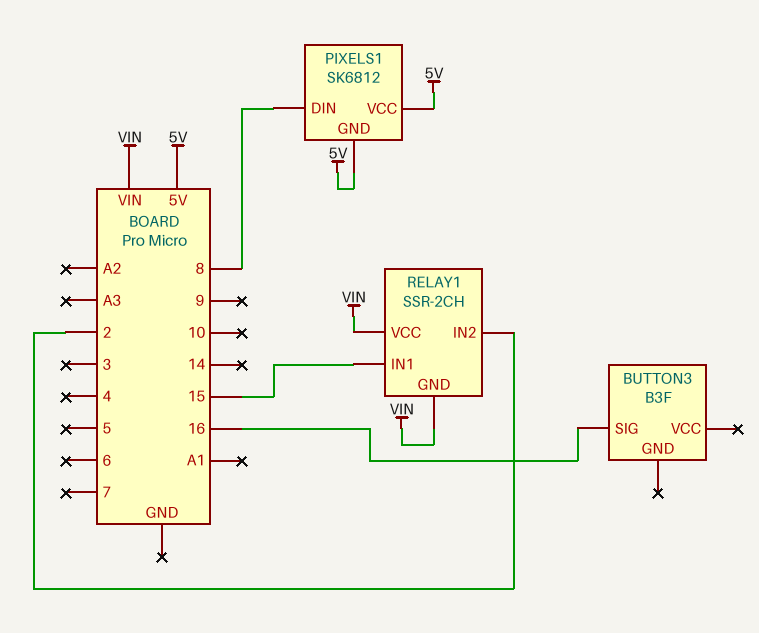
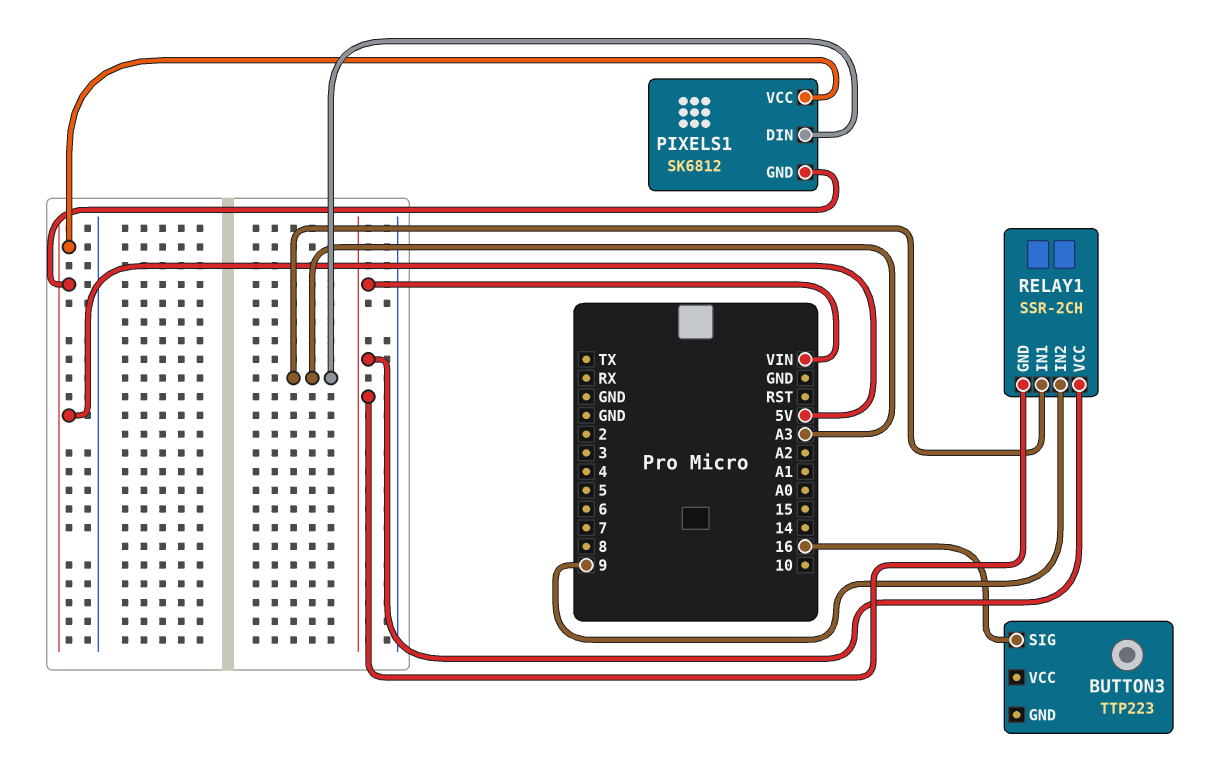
BUTTON3: B3F -> TTP223
PIXELS1 pin DIN: 8 -> A3
RELAY1 pin IN1: 15 -> A3
RELAY1 pin IN2: 2 -> 9

